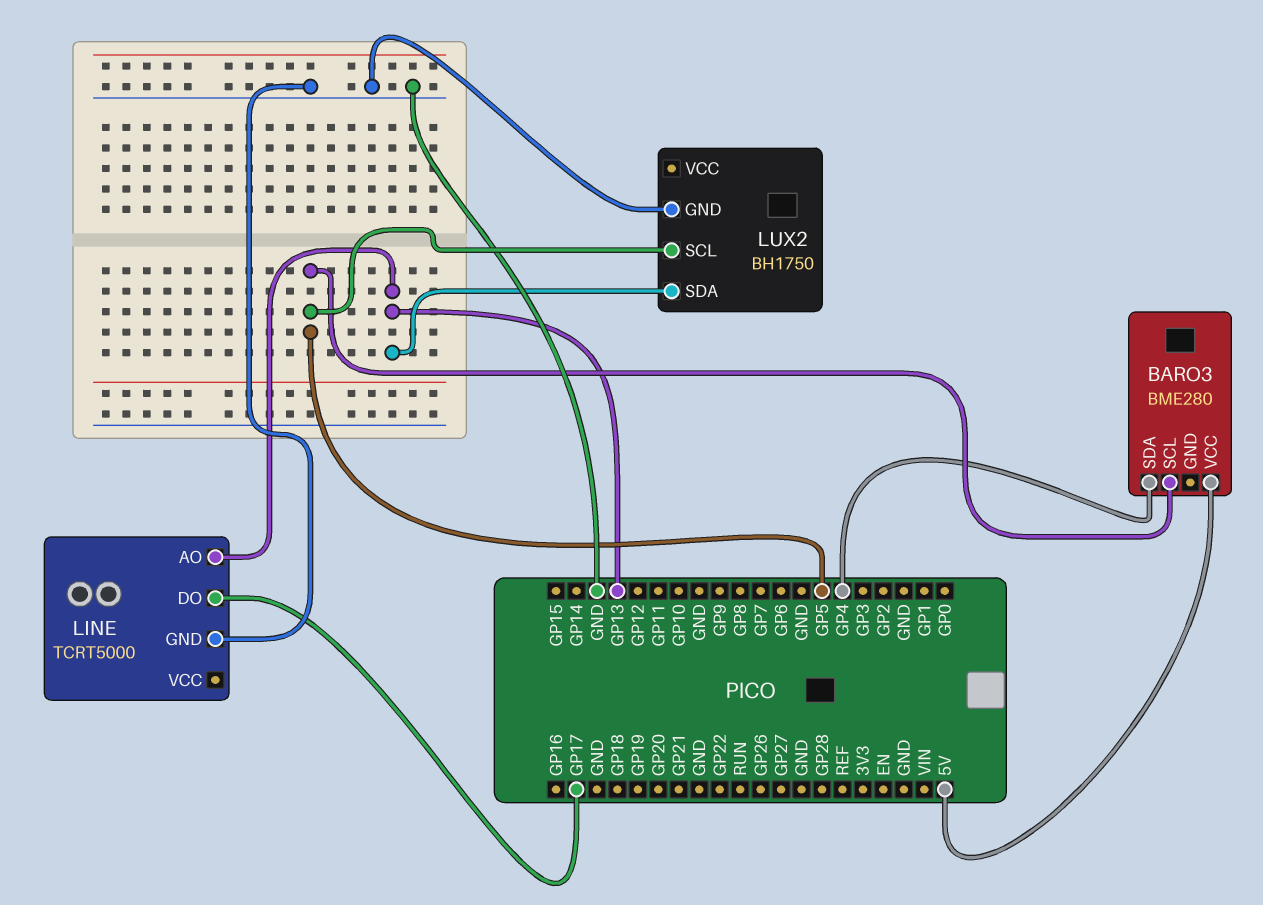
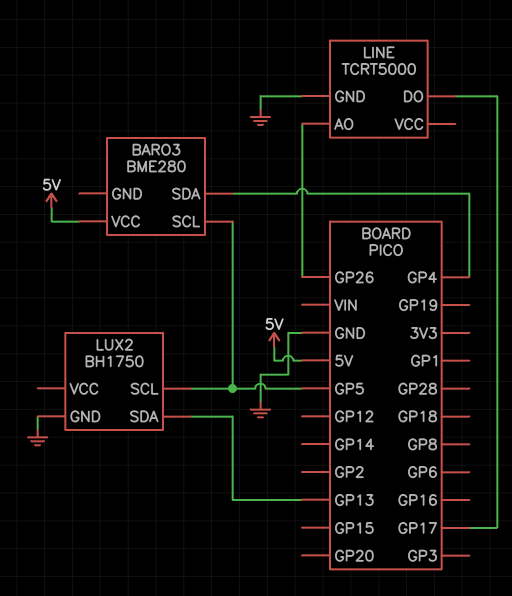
LINE pin AO: GP13 -> GP26

